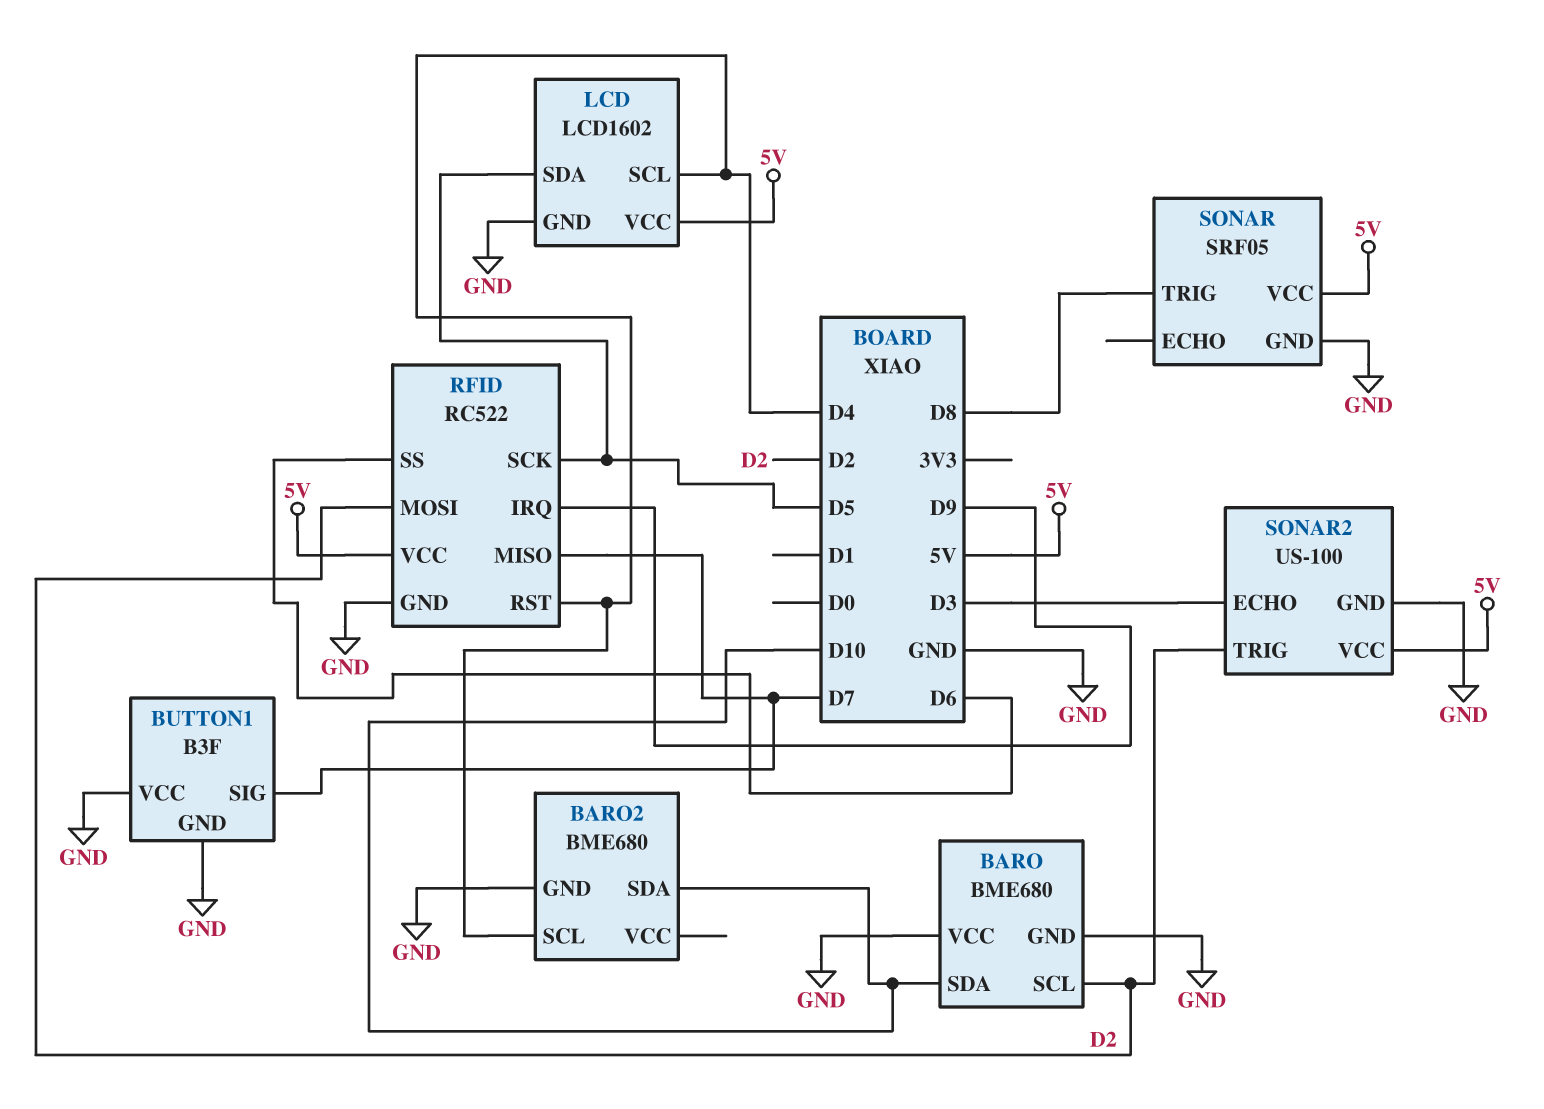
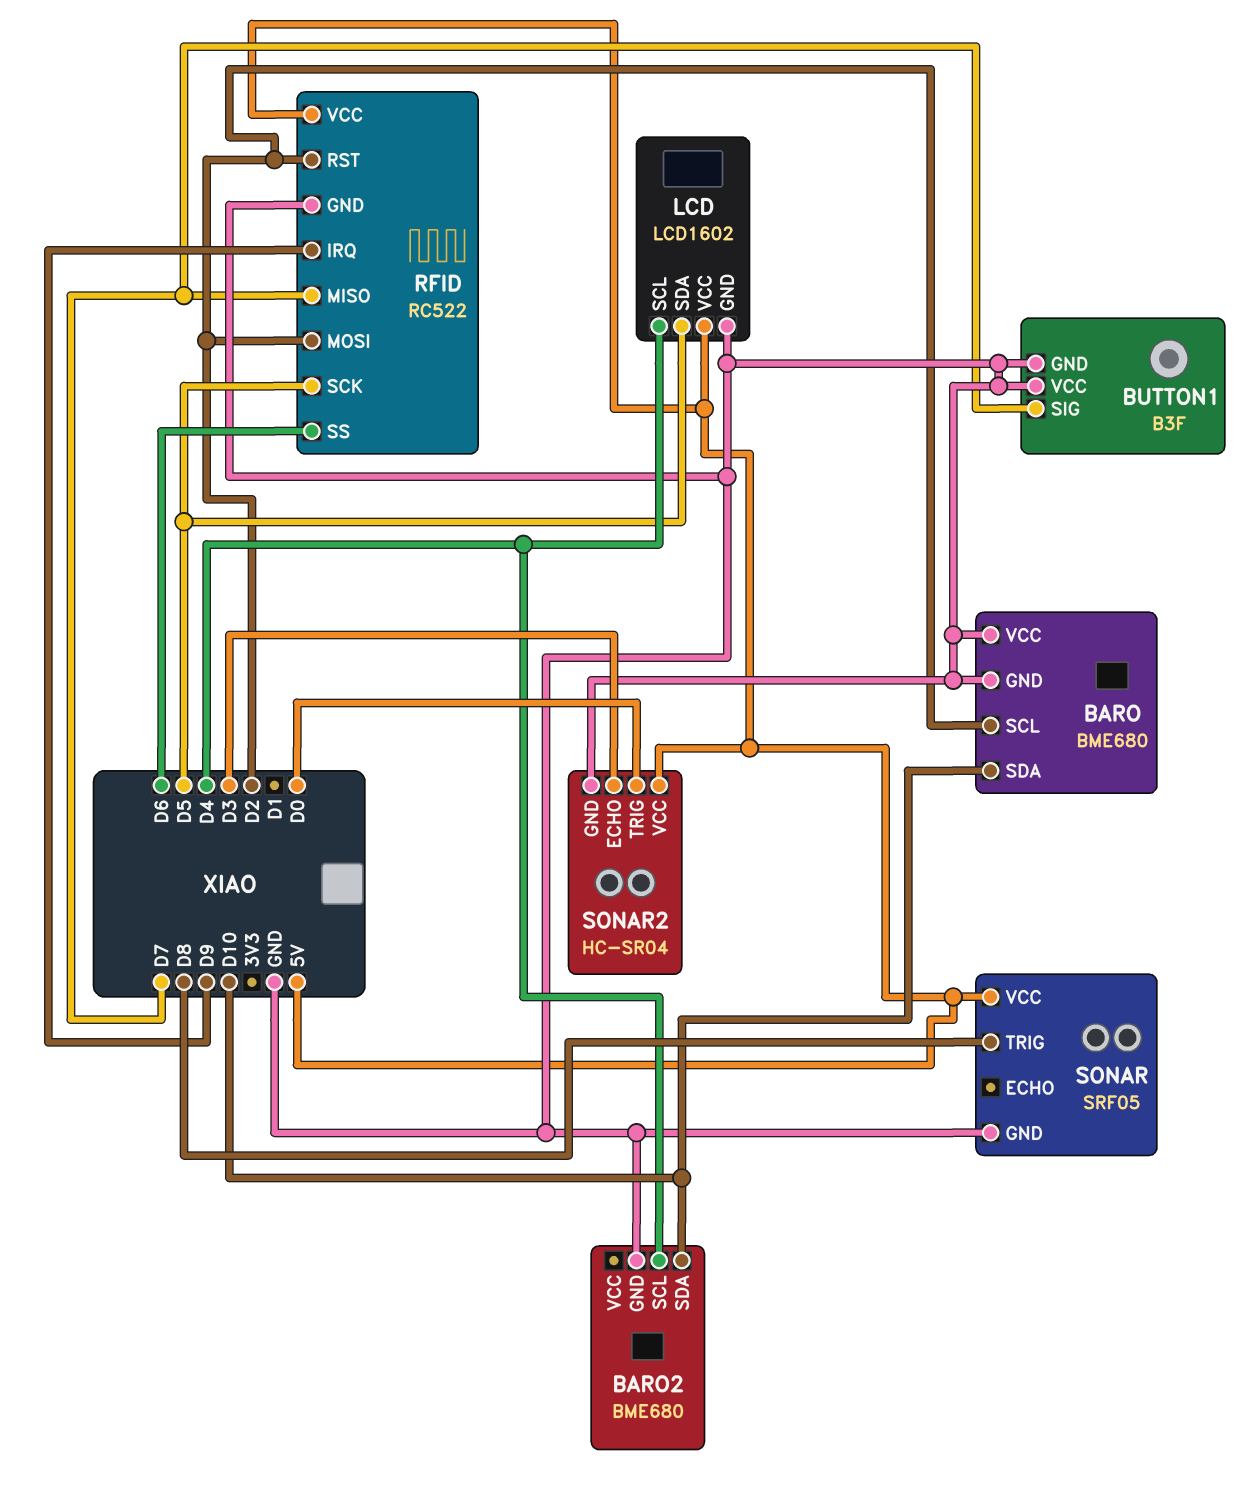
RFID pin RST: D4 -> D2
SONAR2: US-100 -> HC-SR04
SONAR2 pin TRIG: D2 -> D0

